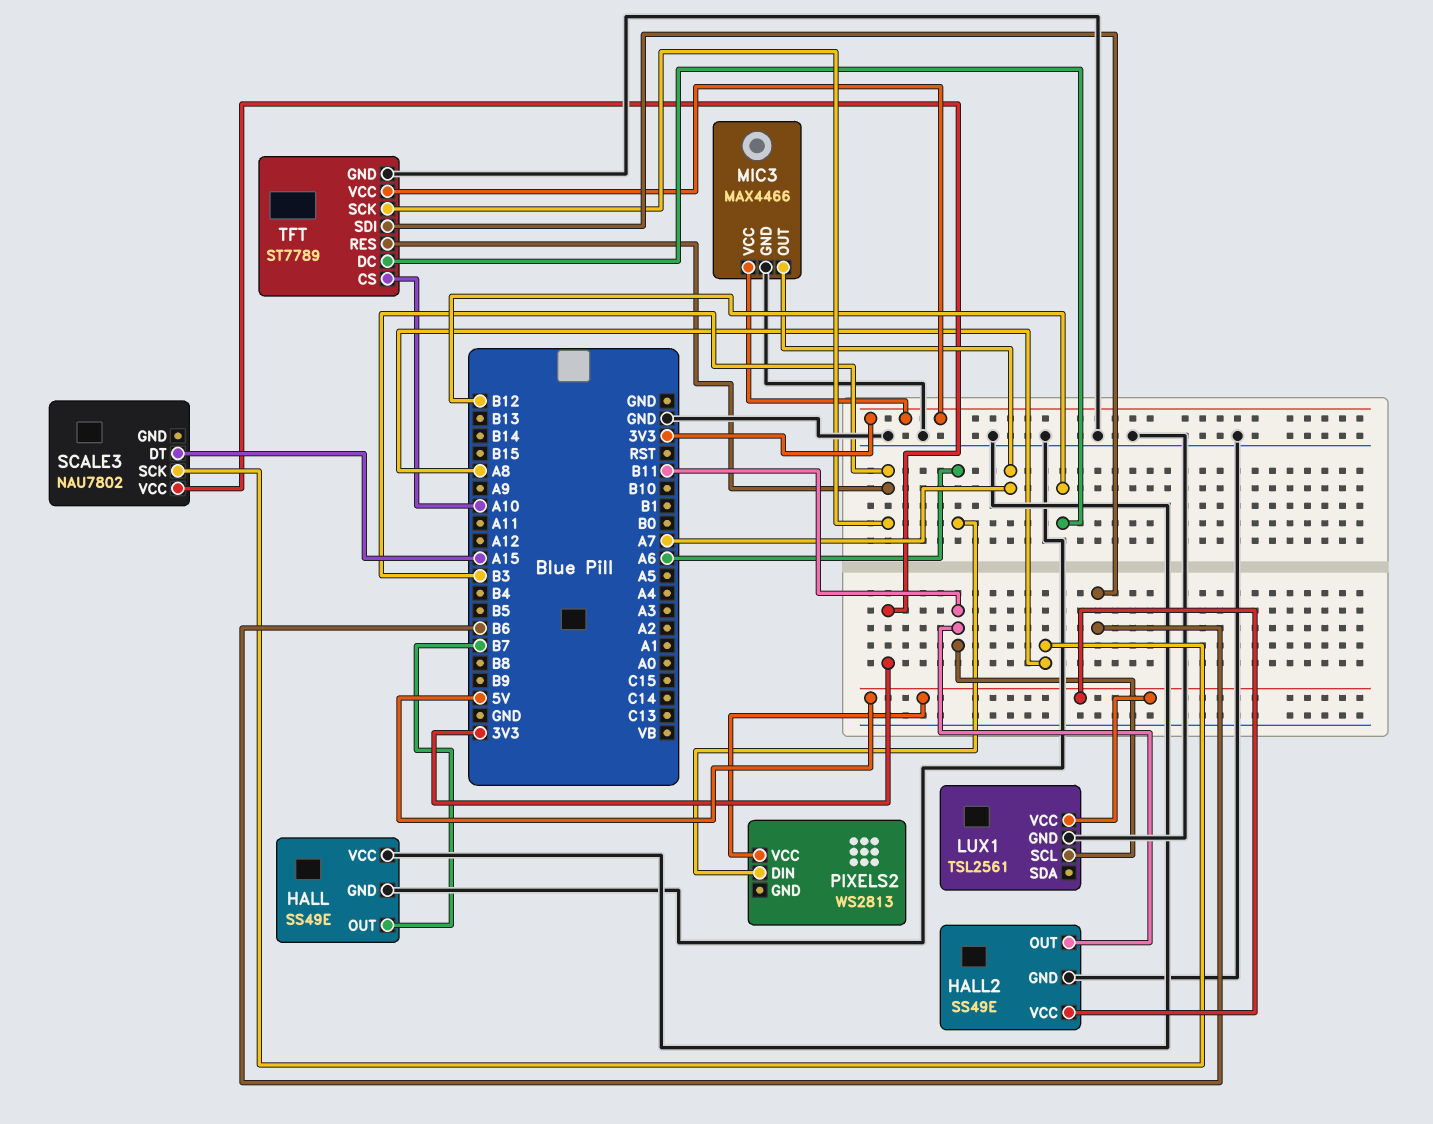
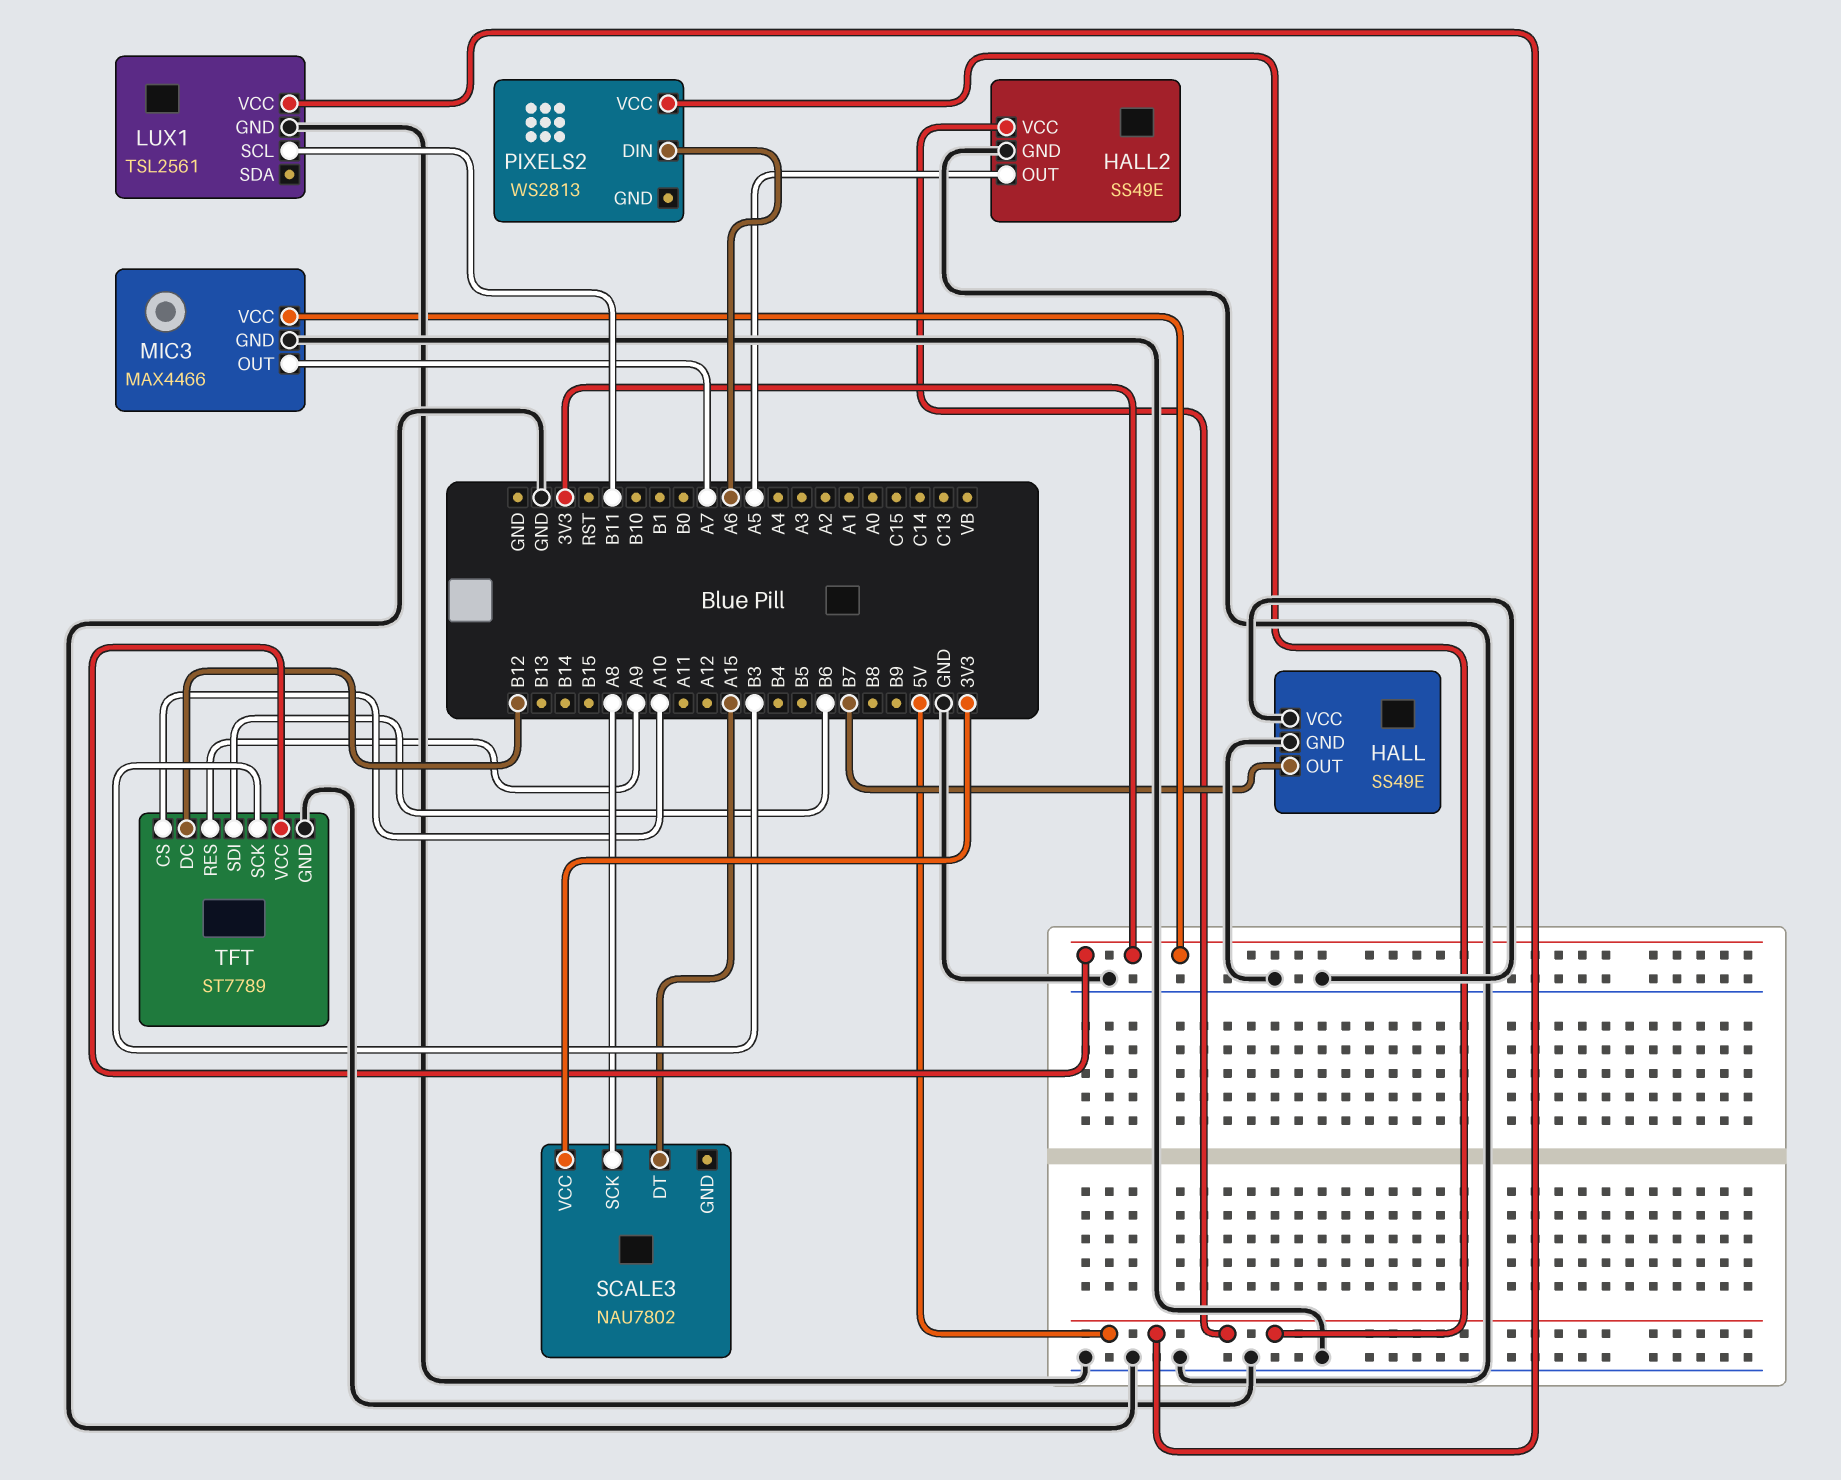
HALL2 pin OUT: B11 -> A5
TFT pin RES: B3 -> A9

